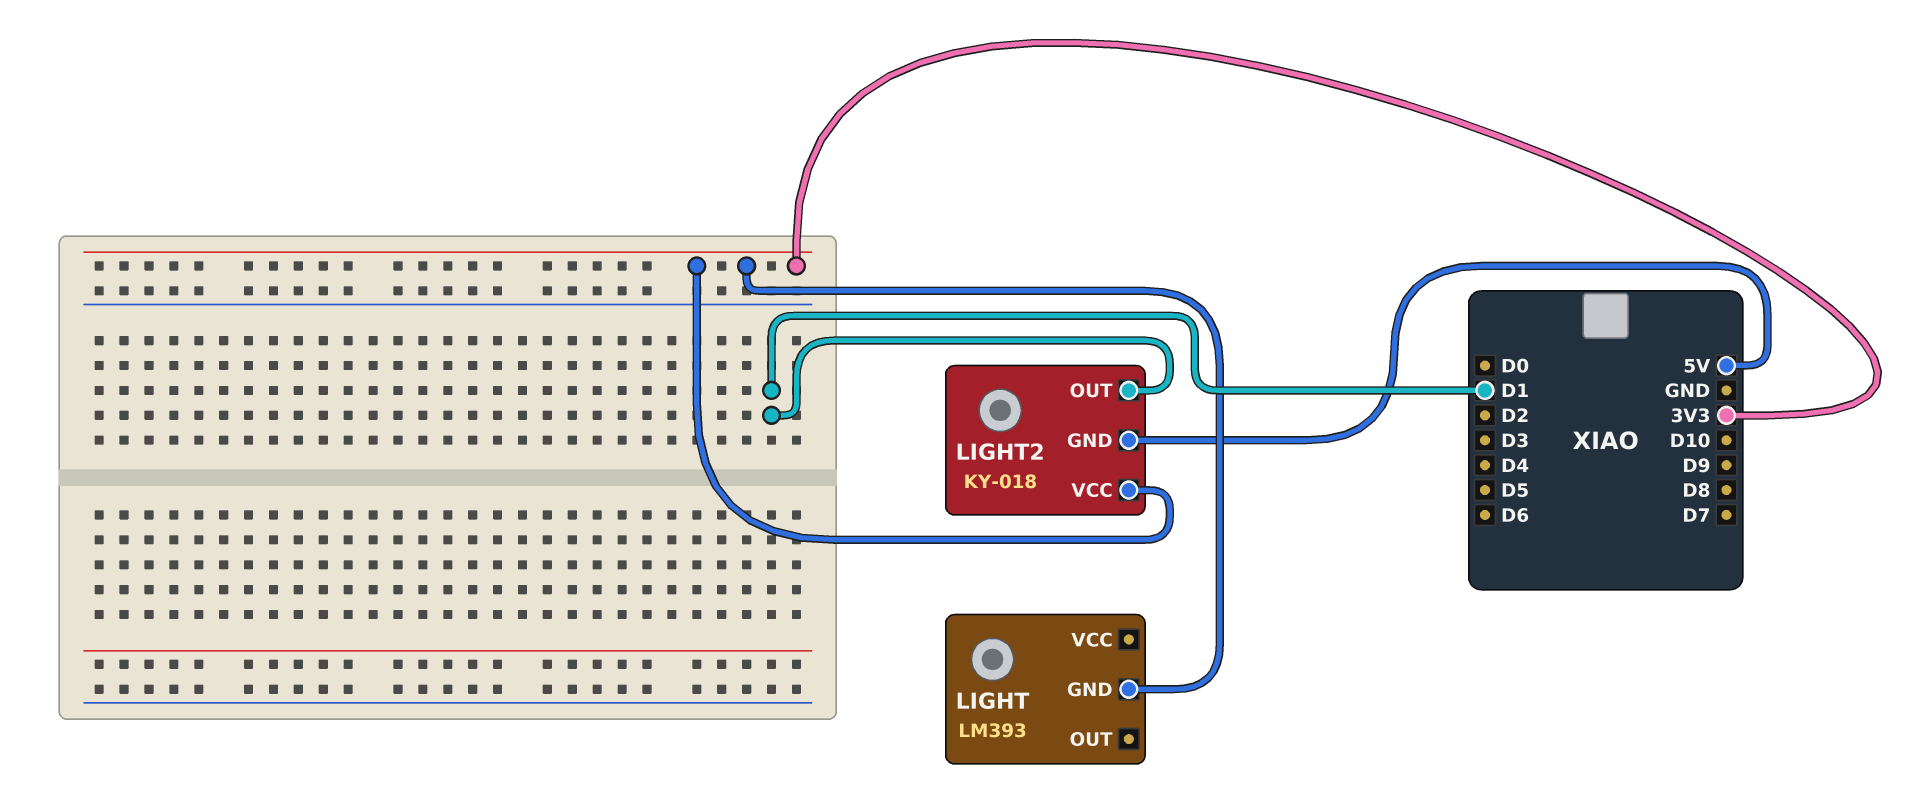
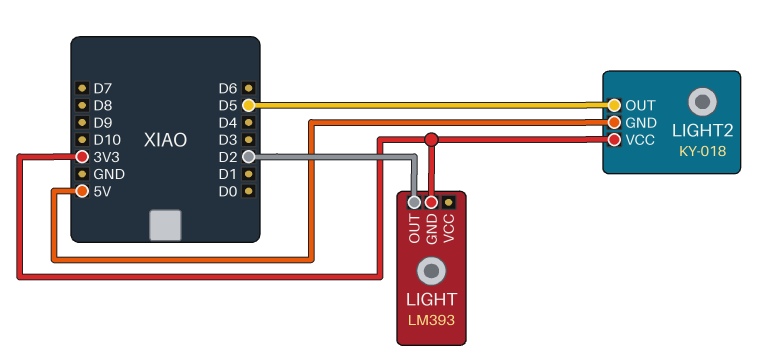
LIGHT pin OUT: none -> D2
LIGHT2 pin OUT: D1 -> D5

